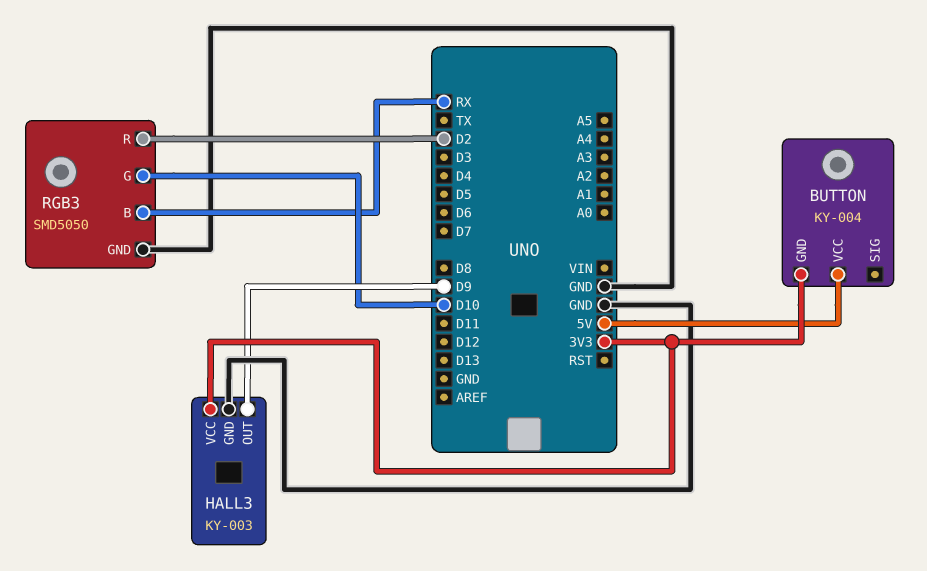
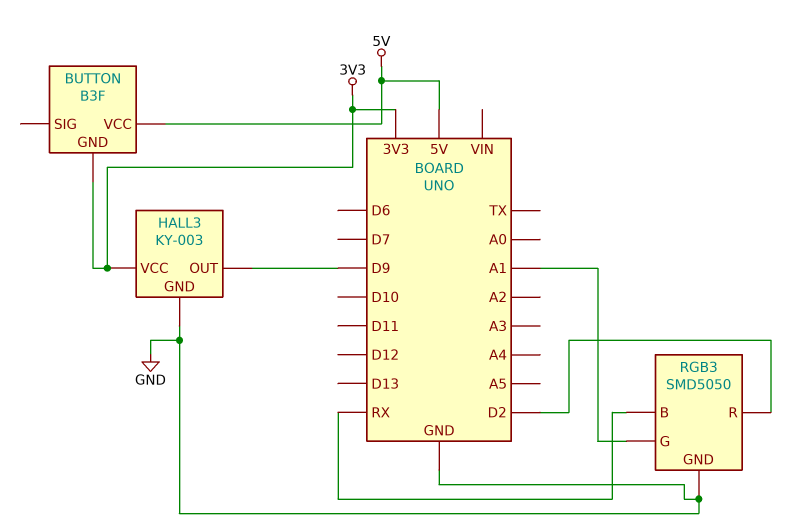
BUTTON: KY-004 -> B3F
RGB3 pin G: D10 -> A1

